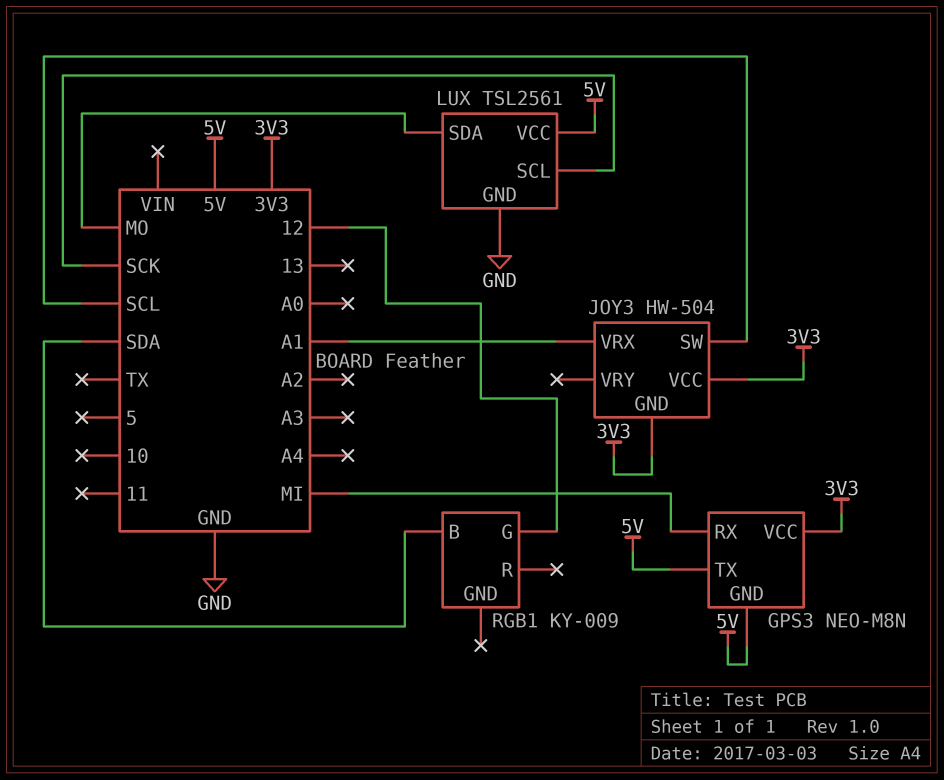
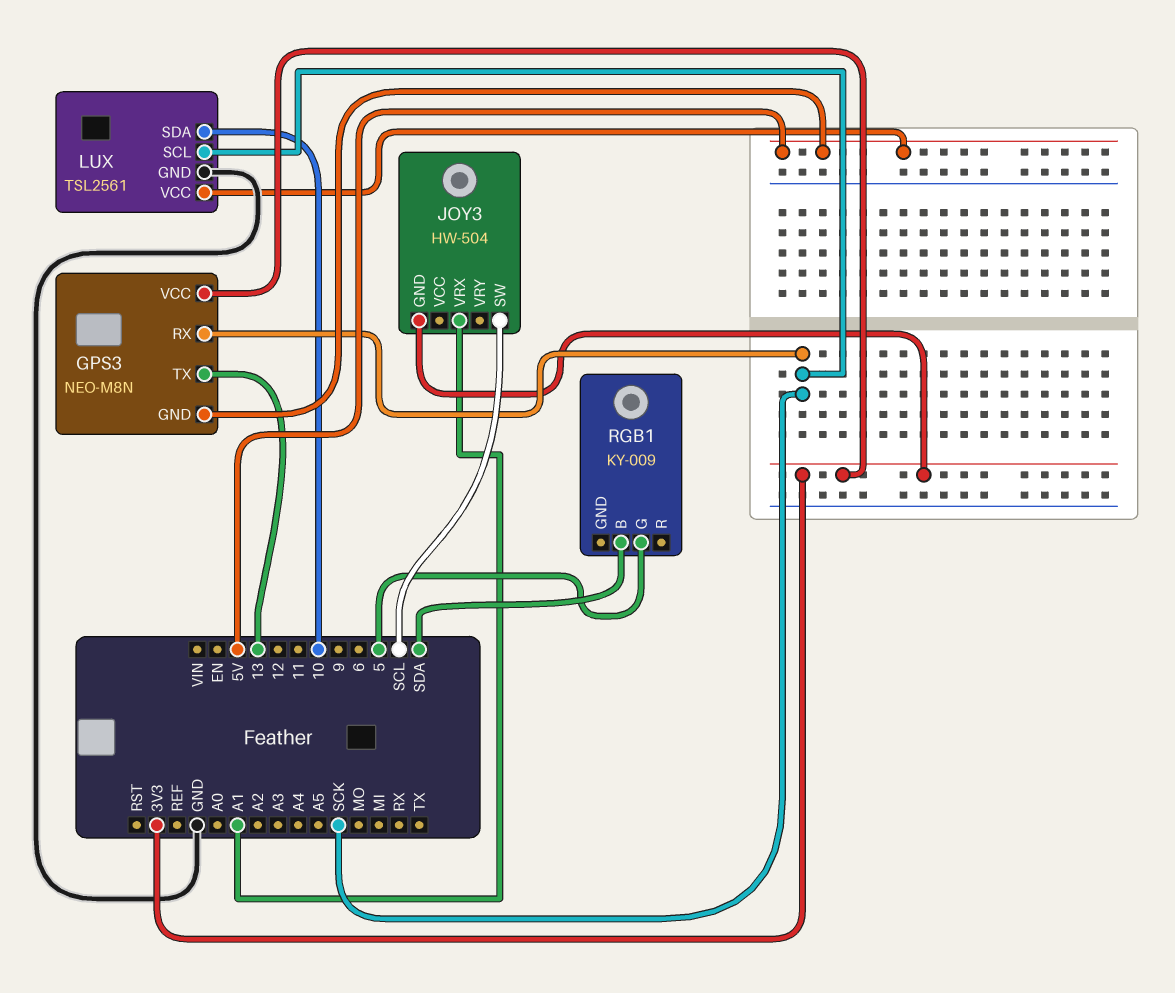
GPS3 pin RX: MI -> SCK
GPS3 pin TX: 5V -> 13
JOY3 pin VCC: 3V3 -> none
LUX pin SDA: MO -> 10
RGB1 pin G: 12 -> 5

